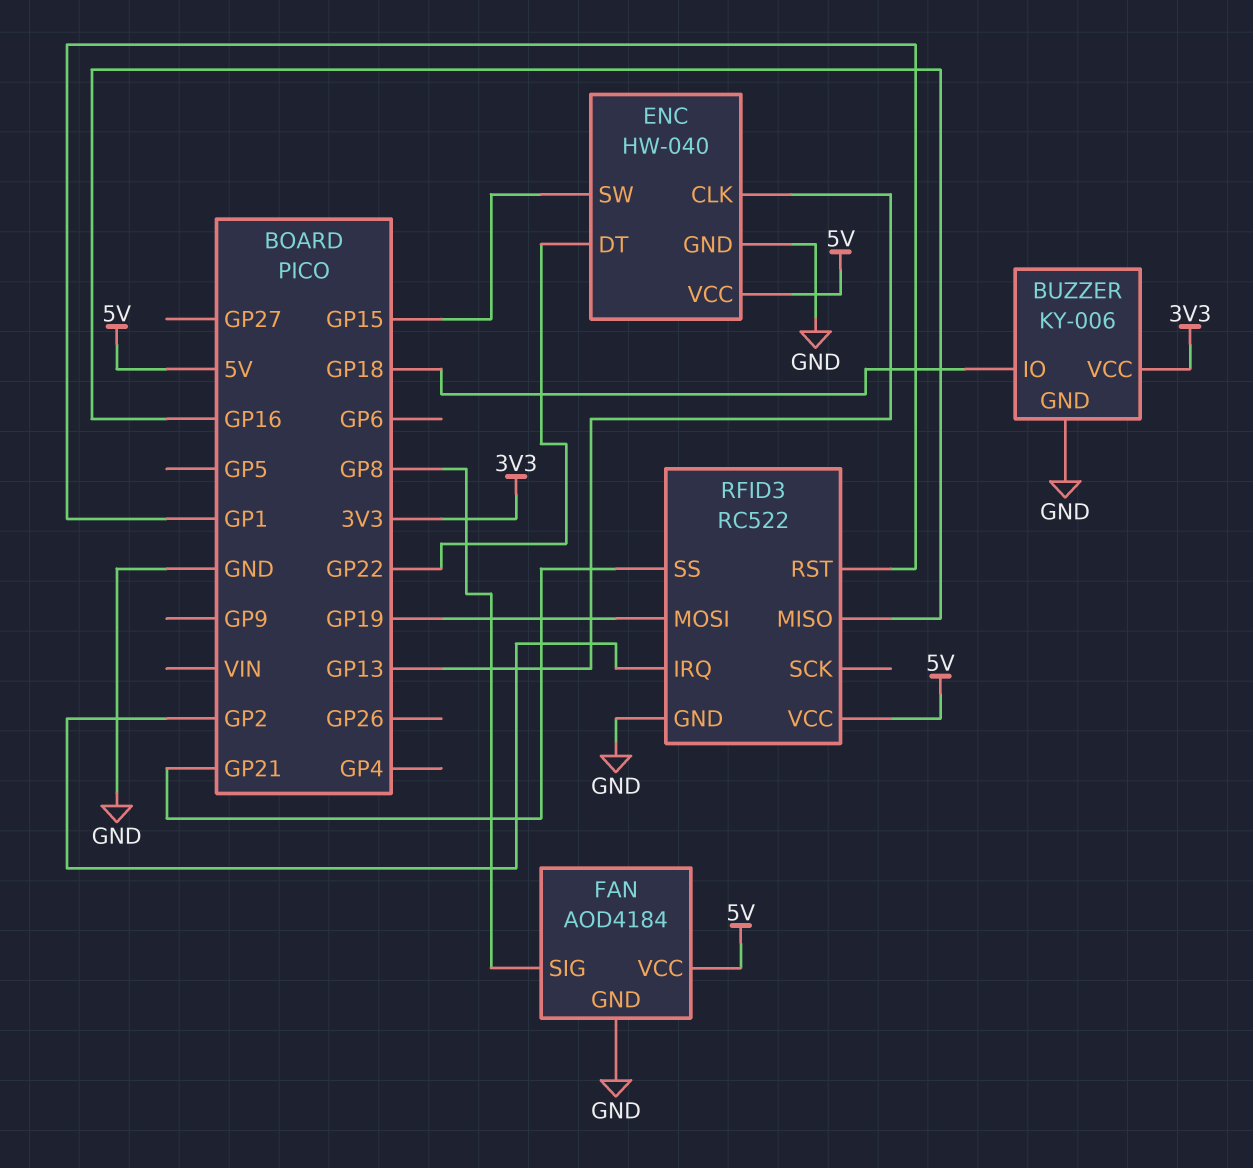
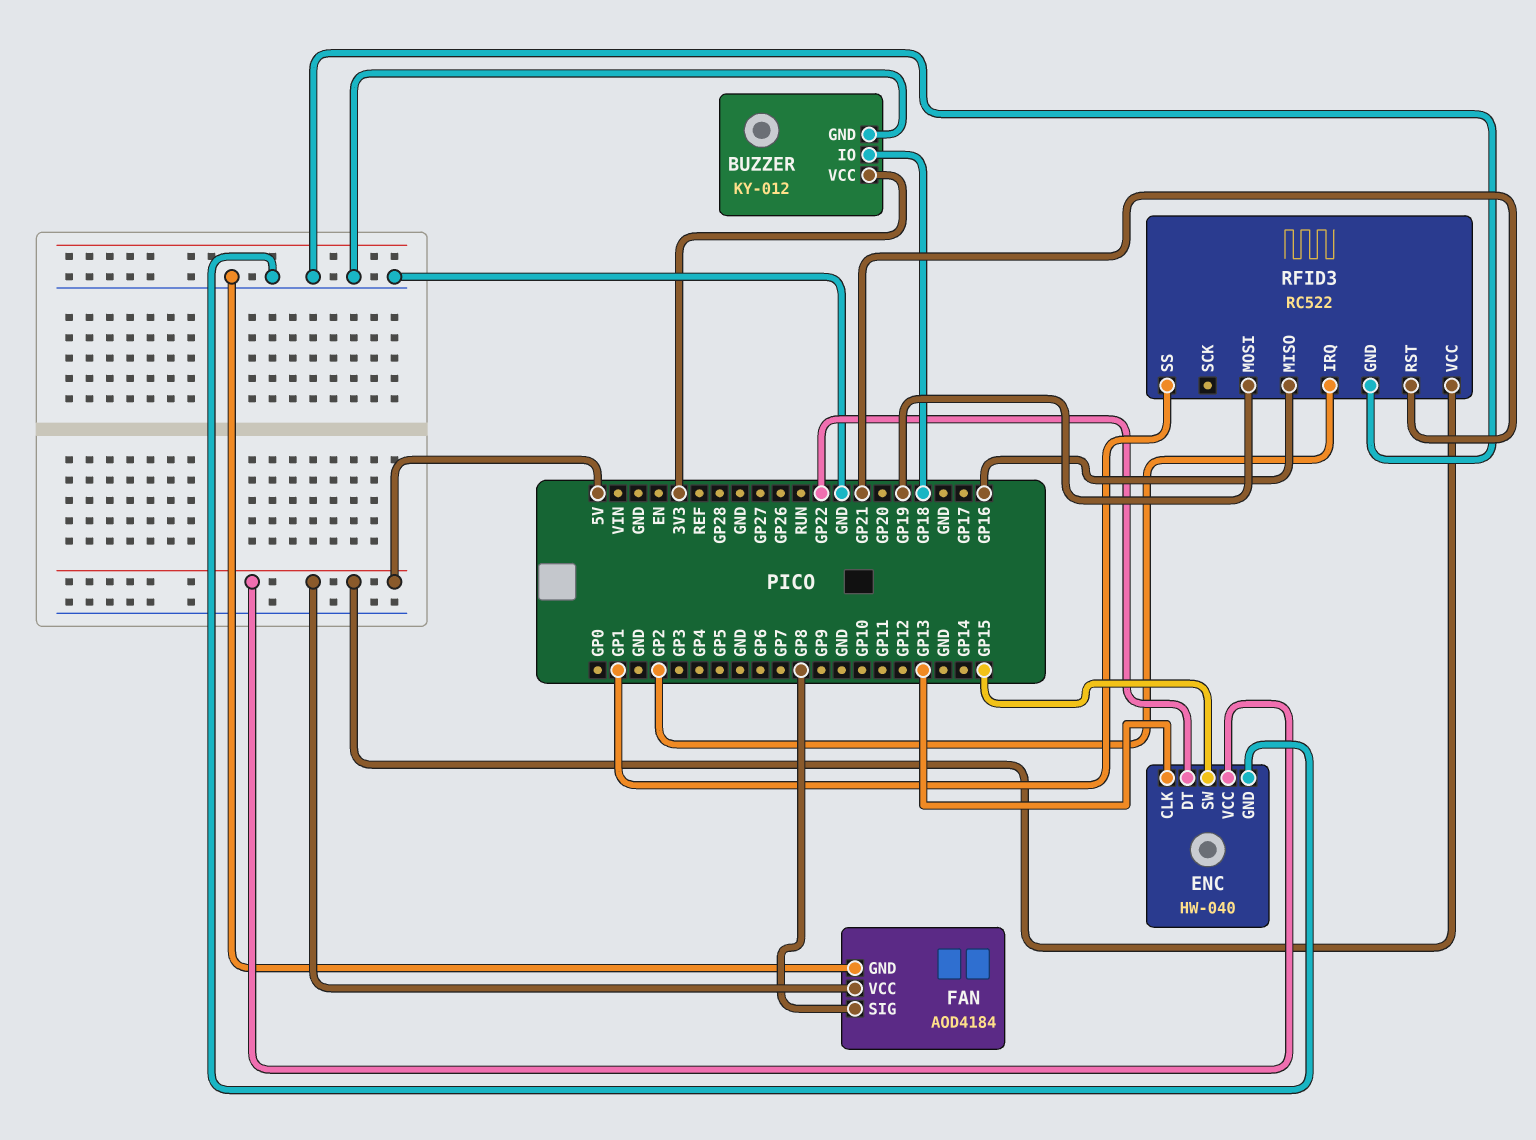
BUZZER: KY-006 -> KY-012
RFID3 pin RST: GP1 -> GP21
RFID3 pin SS: GP21 -> GP1

